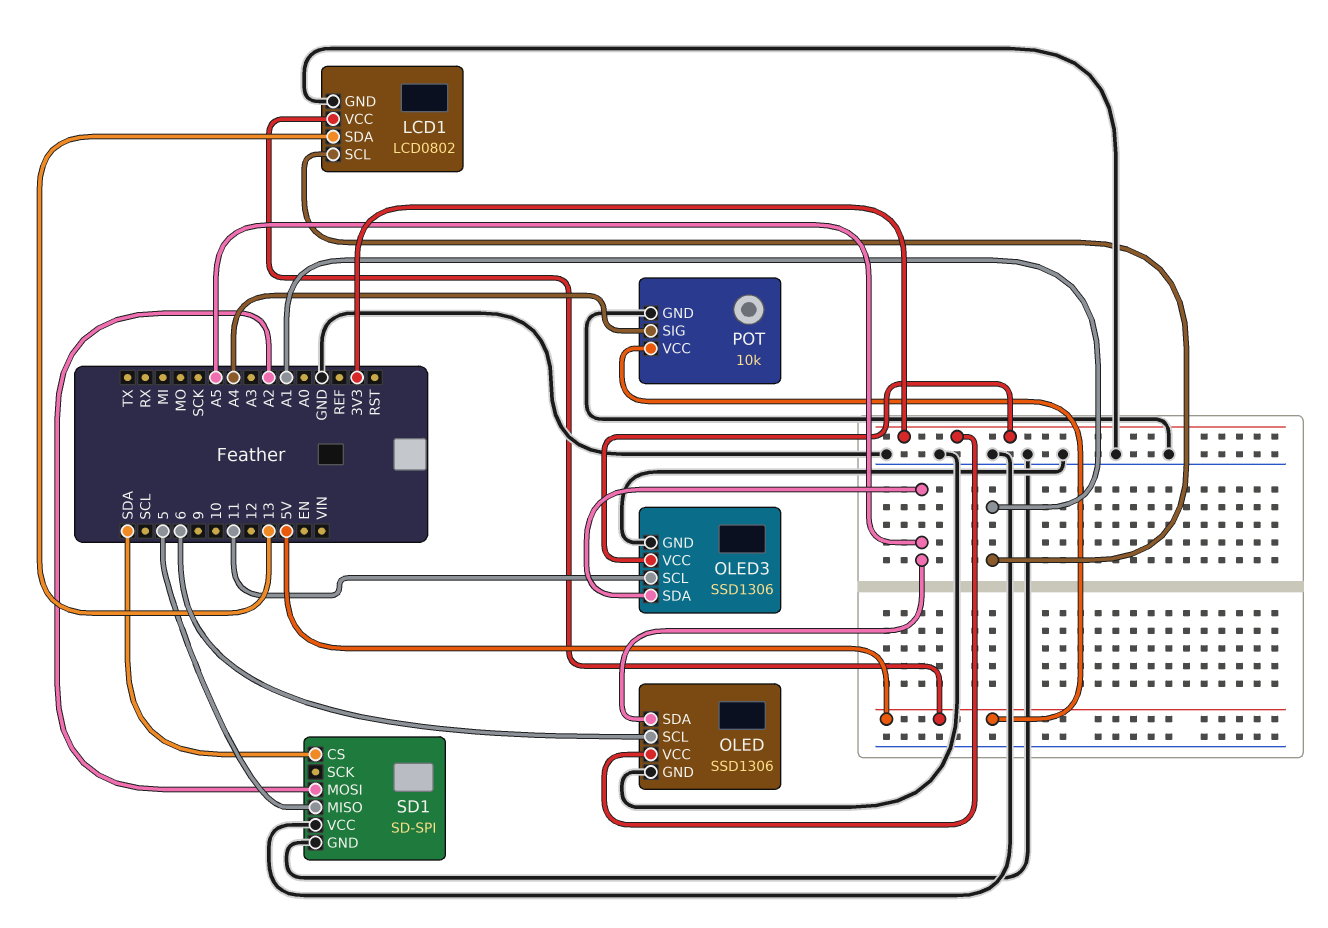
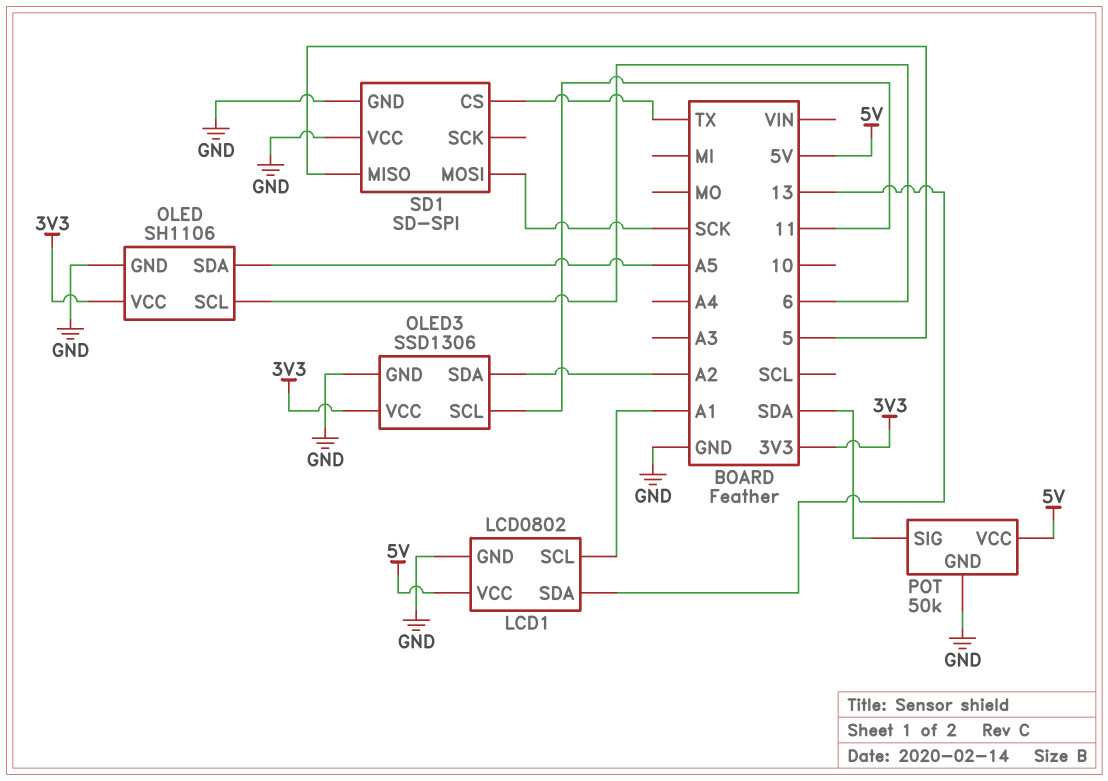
OLED: SSD1306 -> SH1106
OLED3 pin SDA: A5 -> A2
POT: 10k -> 50k
POT pin SIG: A4 -> SDA
SD1 pin CS: SDA -> TX
SD1 pin MOSI: A2 -> SCK

